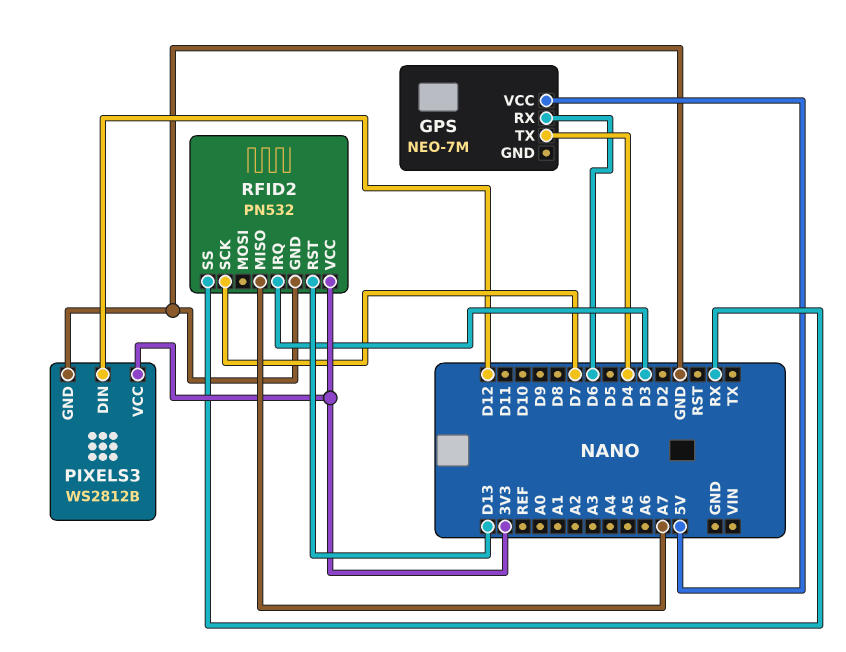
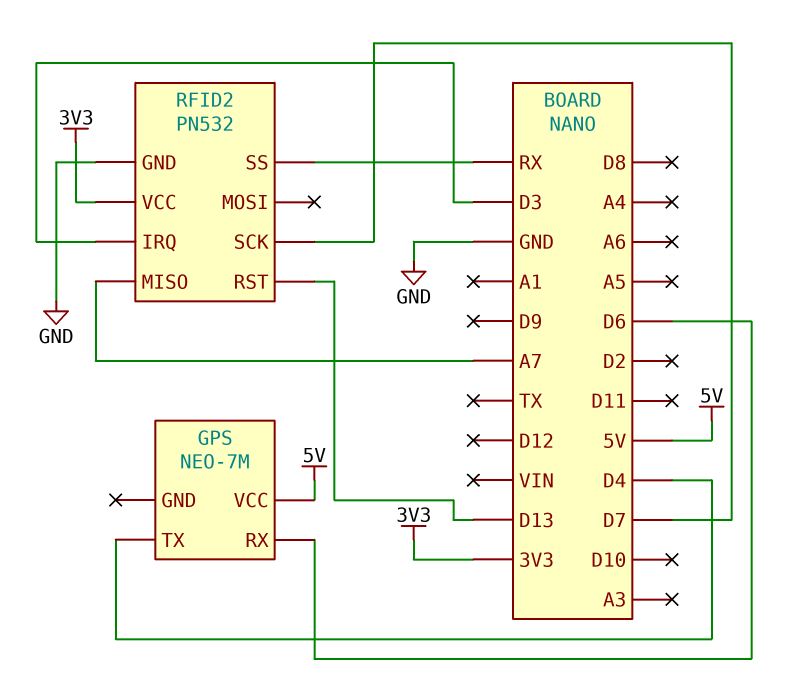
PIXELS3: WS2812B -> none
PIXELS3 pin DIN: D12 -> none
PIXELS3 pin GND: GND -> none
PIXELS3 pin VCC: 3V3 -> none

